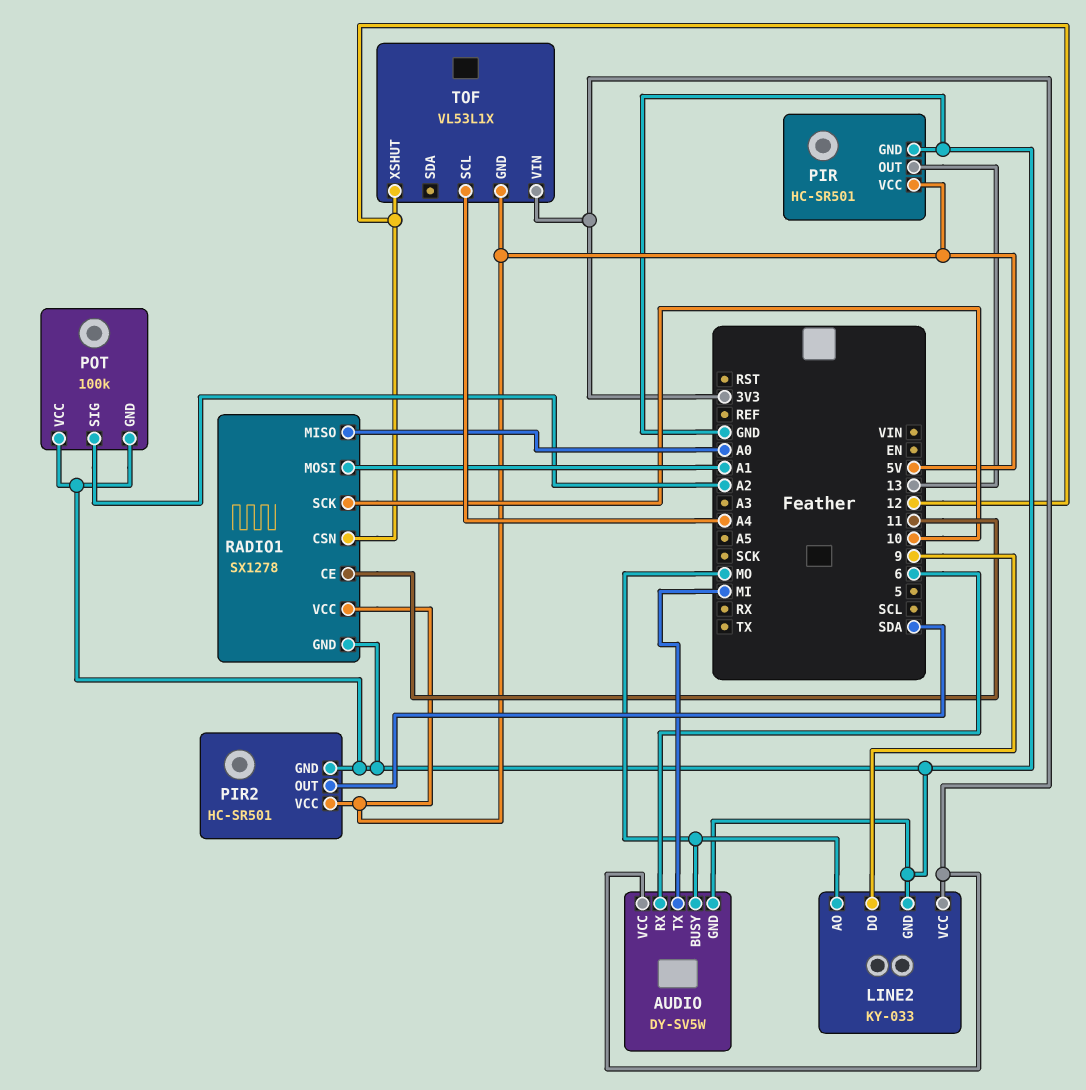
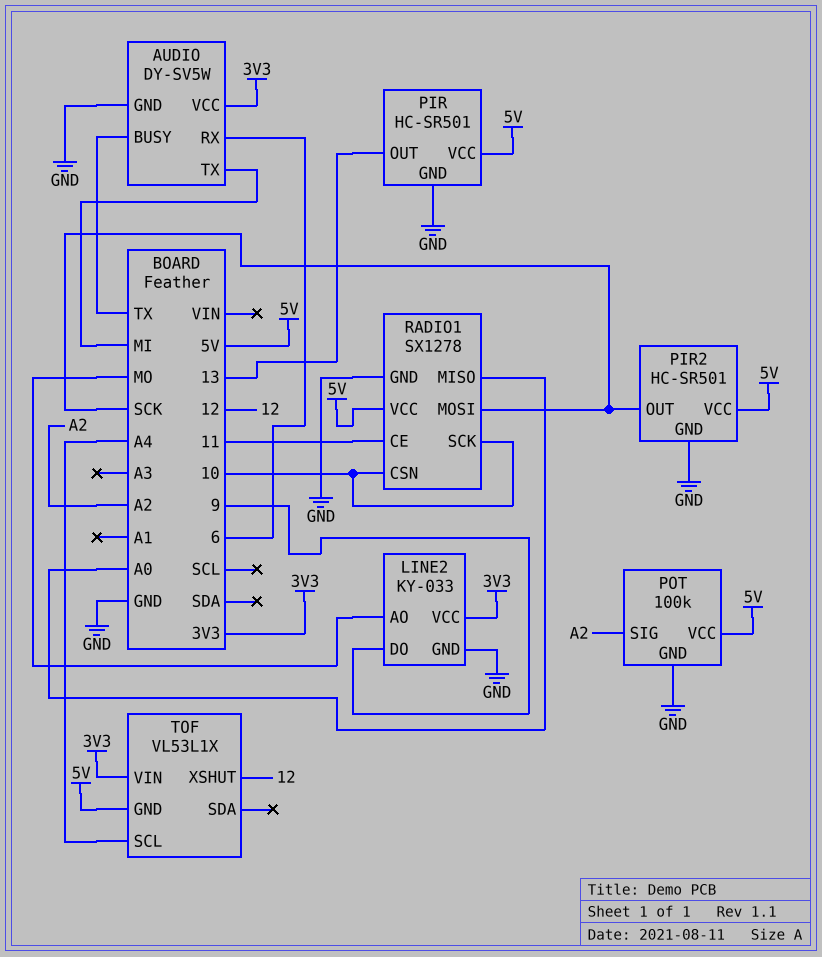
AUDIO pin BUSY: MO -> TX
PIR2 pin OUT: SDA -> SCK
POT pin VCC: GND -> 5V
RADIO1 pin CSN: 12 -> 10
RADIO1 pin MOSI: A1 -> SCK

